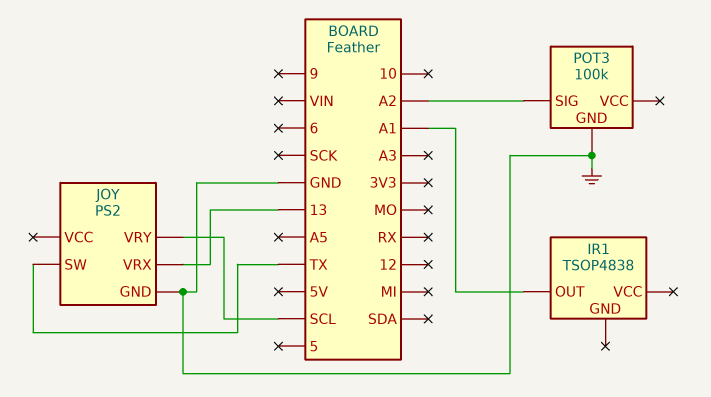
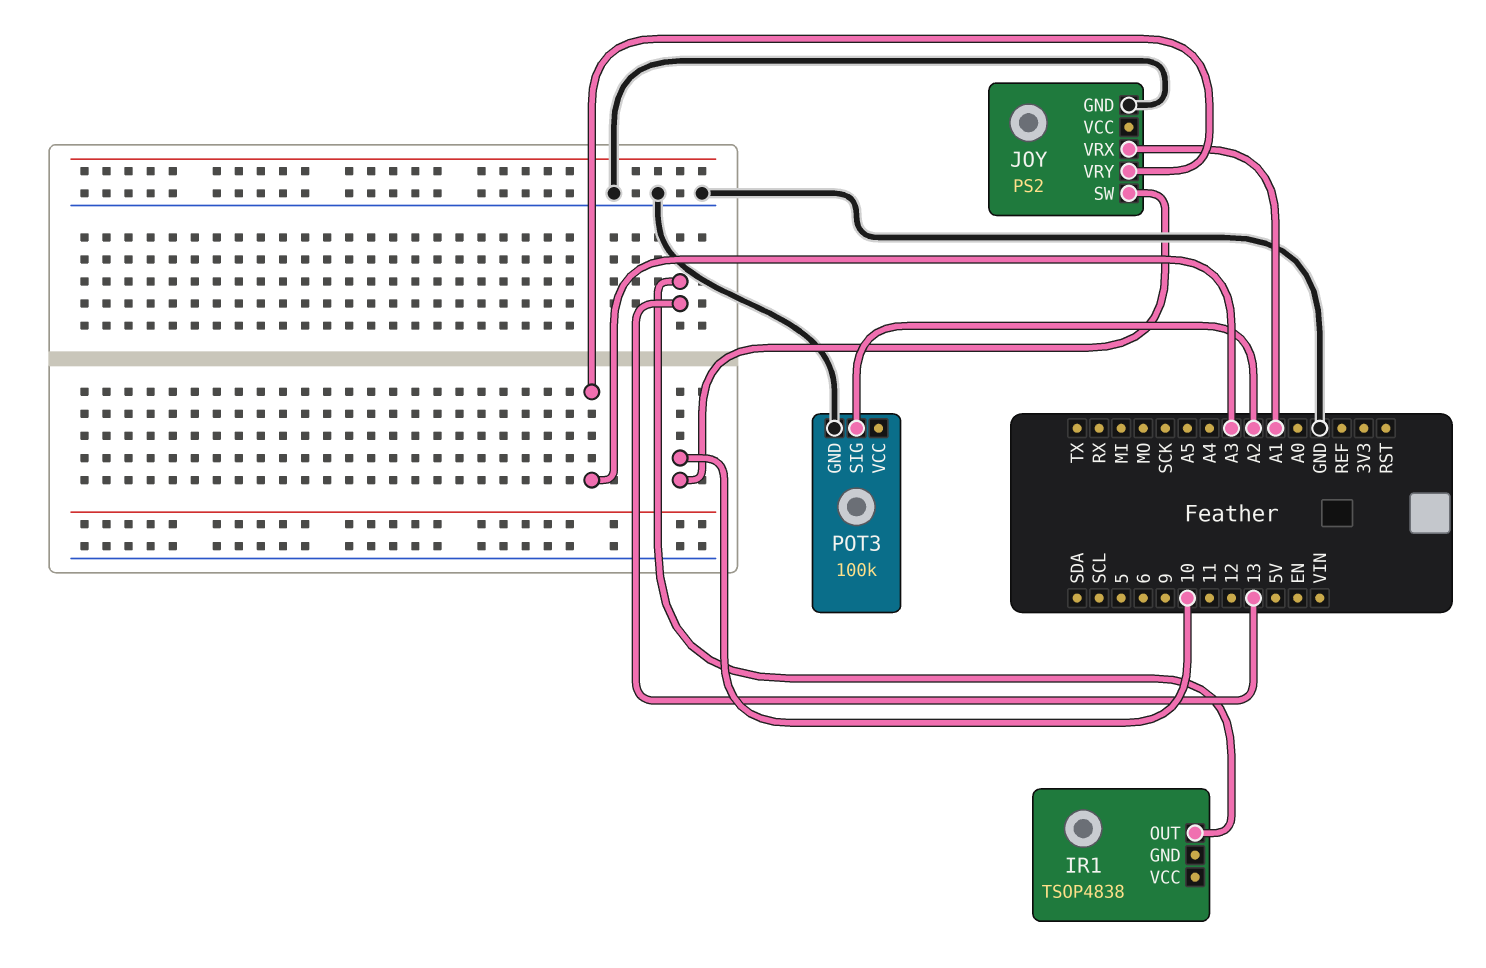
IR1 pin OUT: A1 -> 13
JOY pin SW: TX -> 10
JOY pin VRX: 13 -> A1
JOY pin VRY: SCL -> A3

